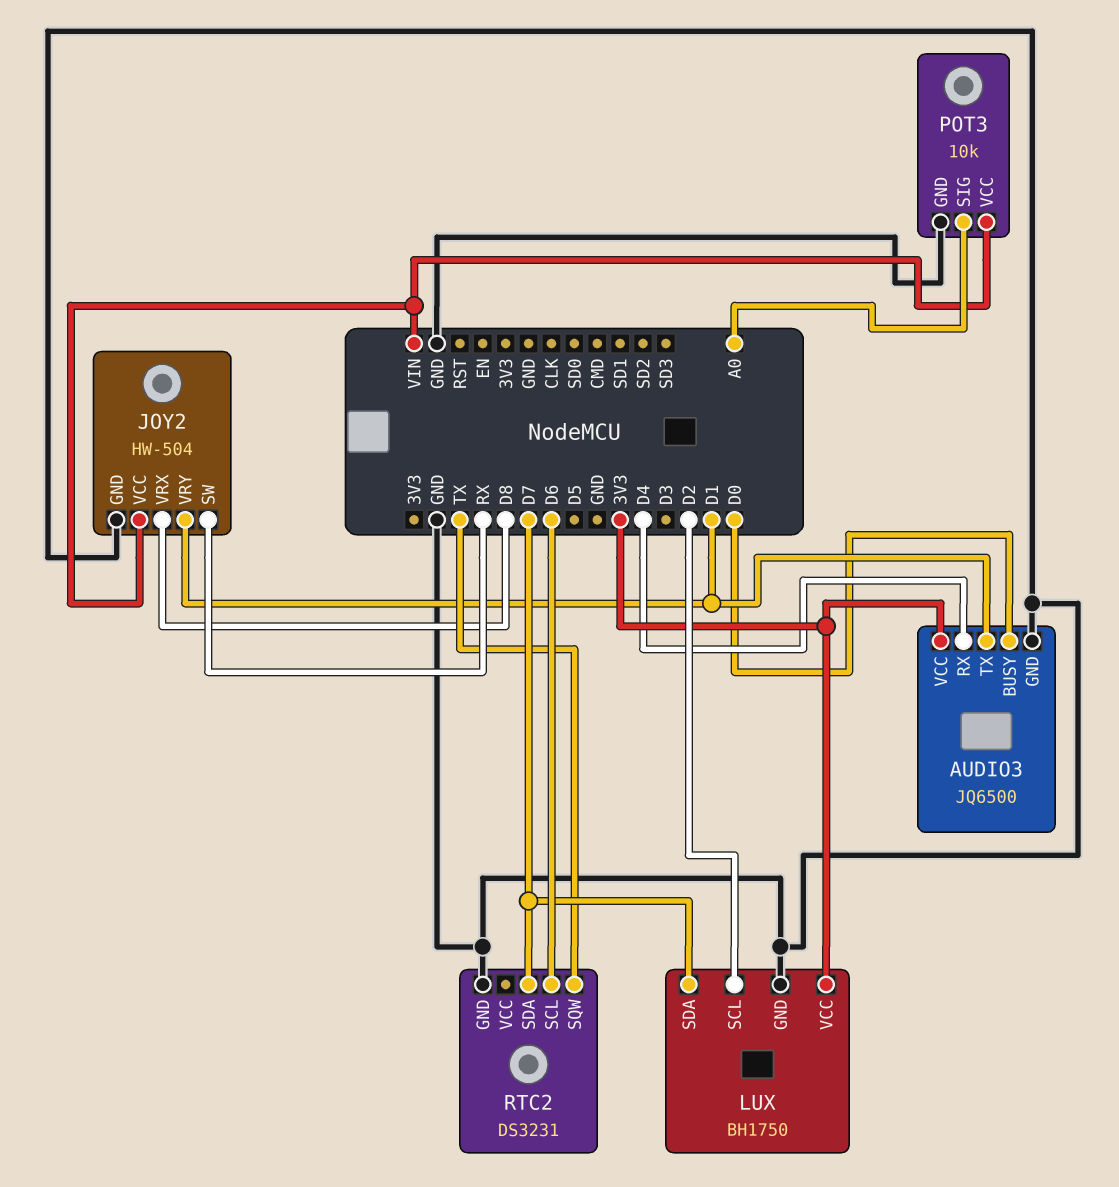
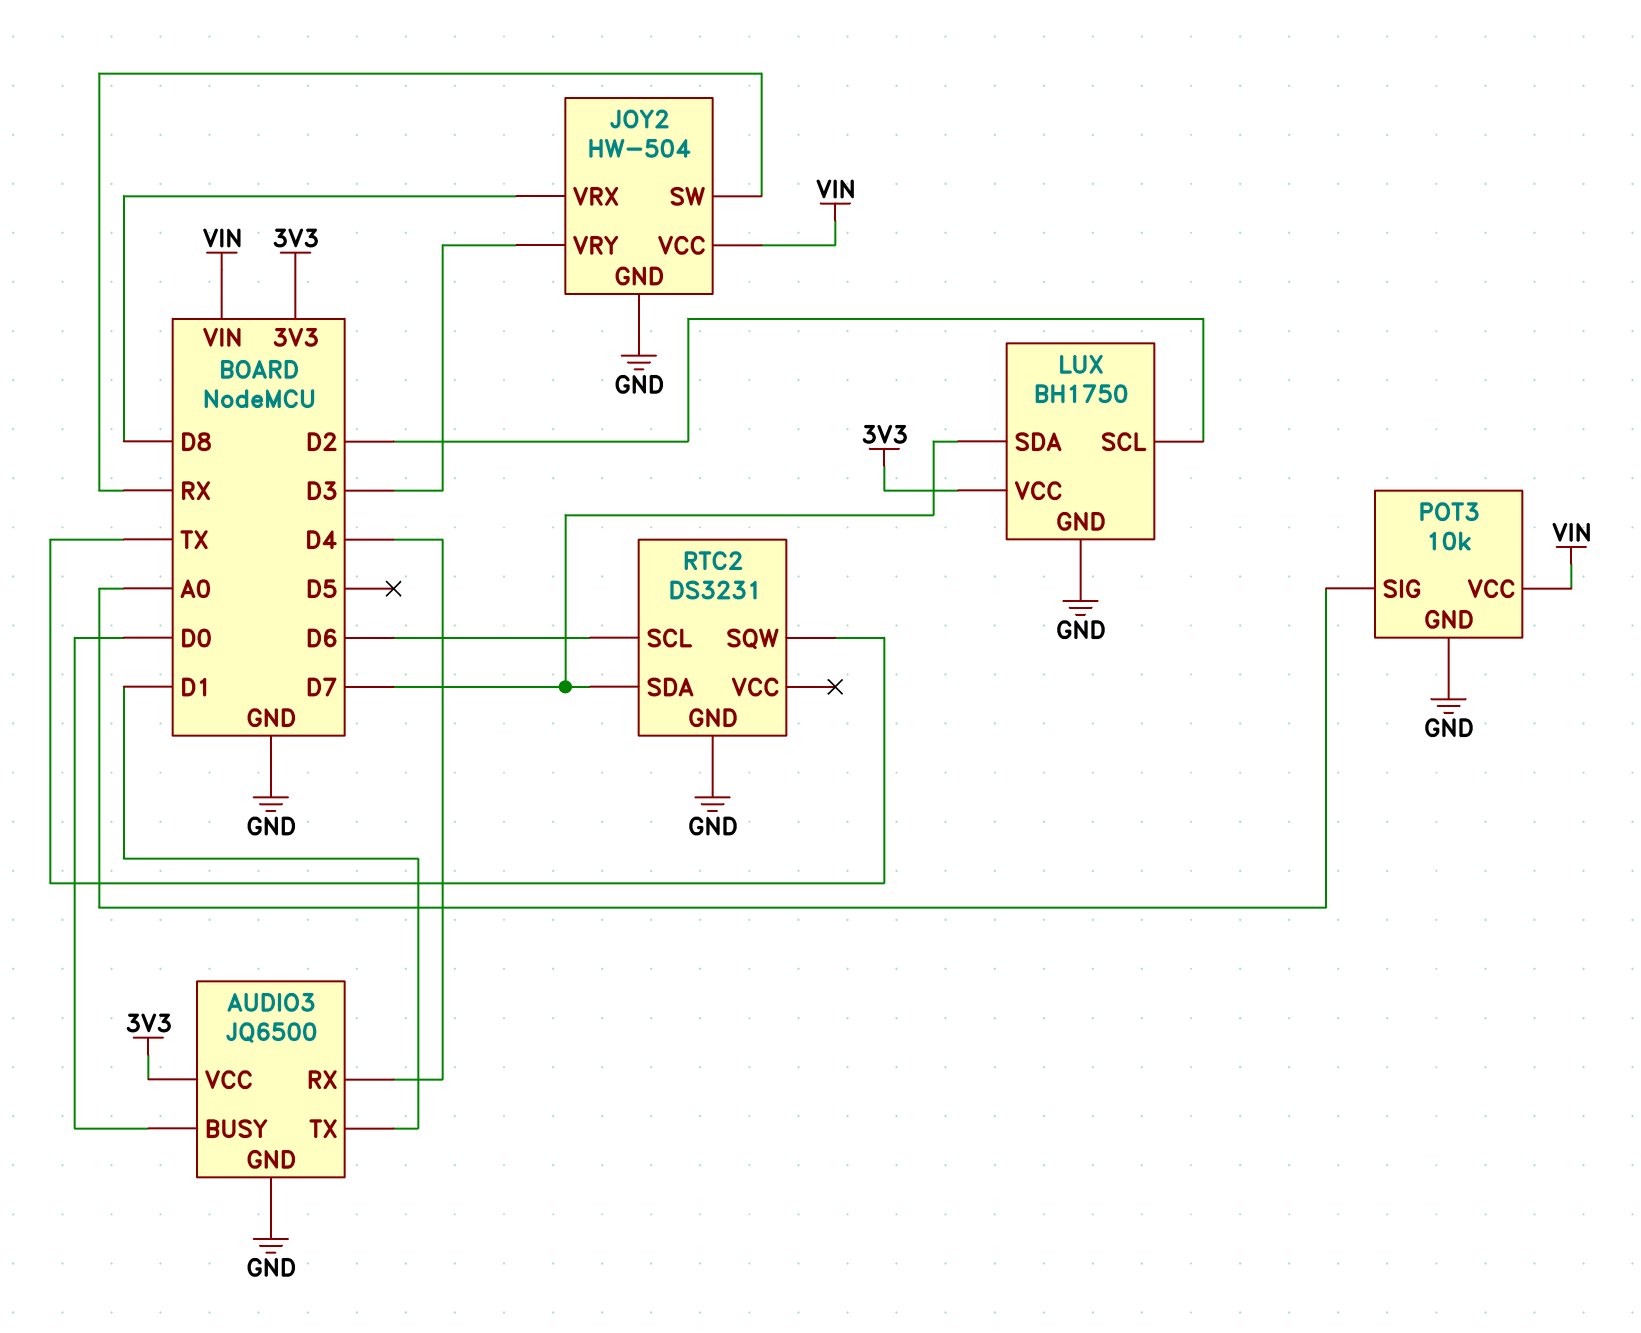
JOY2 pin VRY: D1 -> D3

